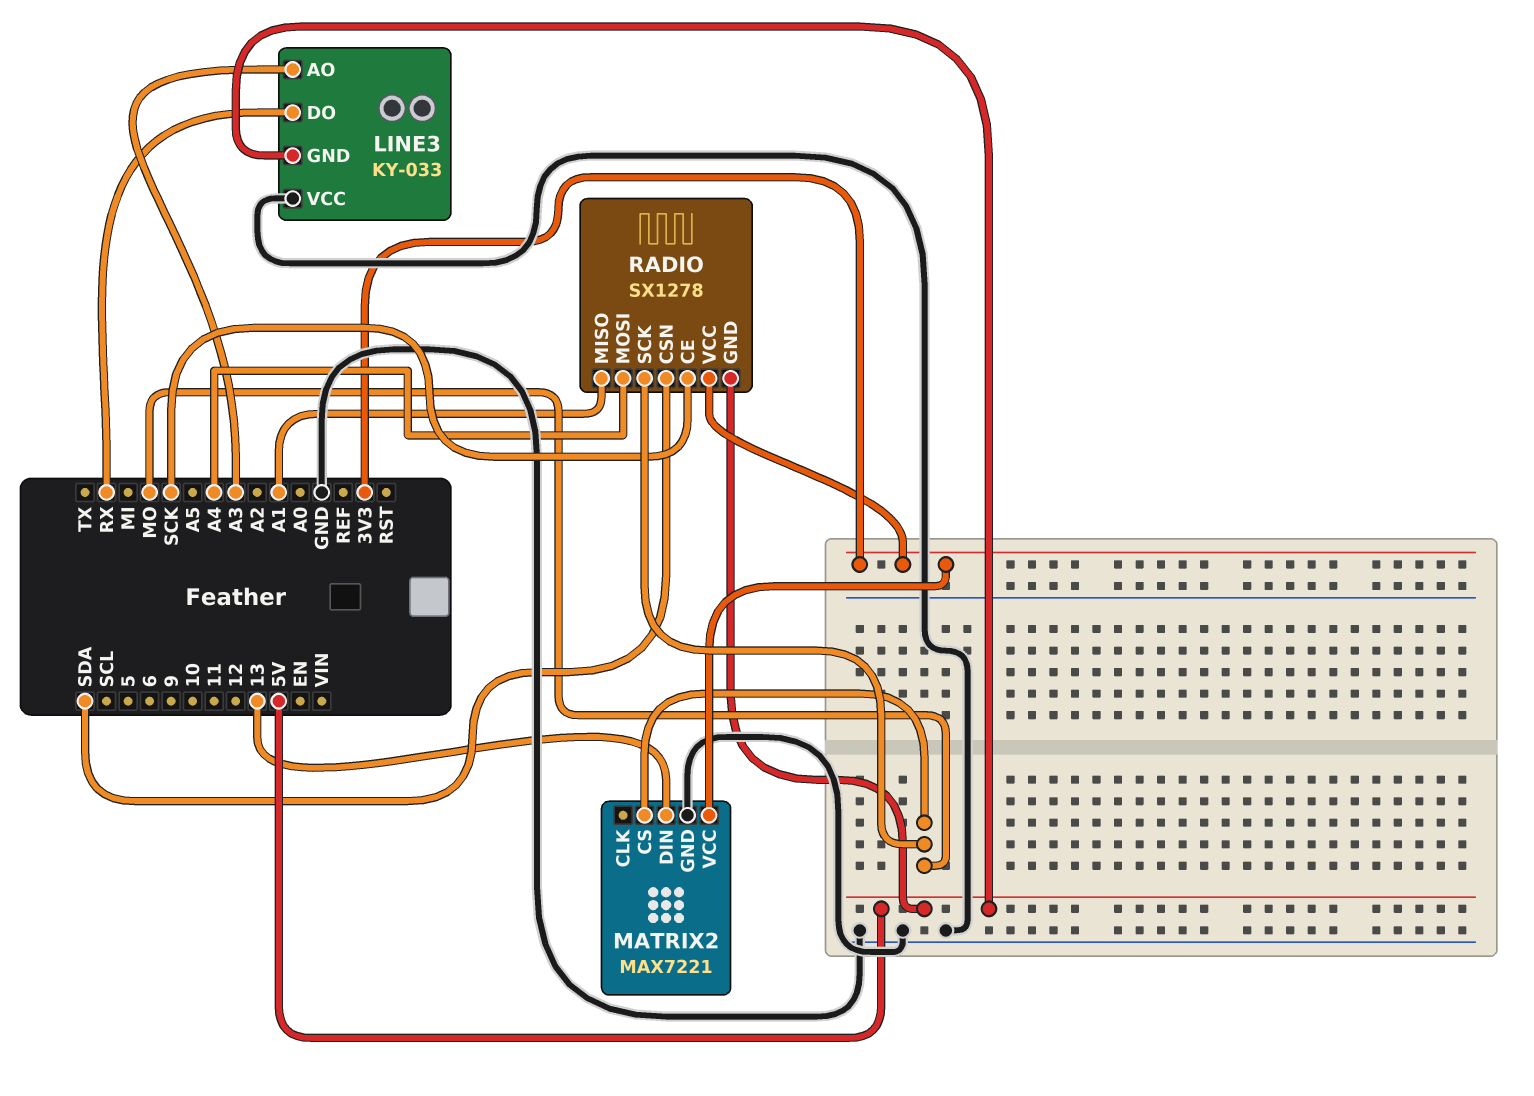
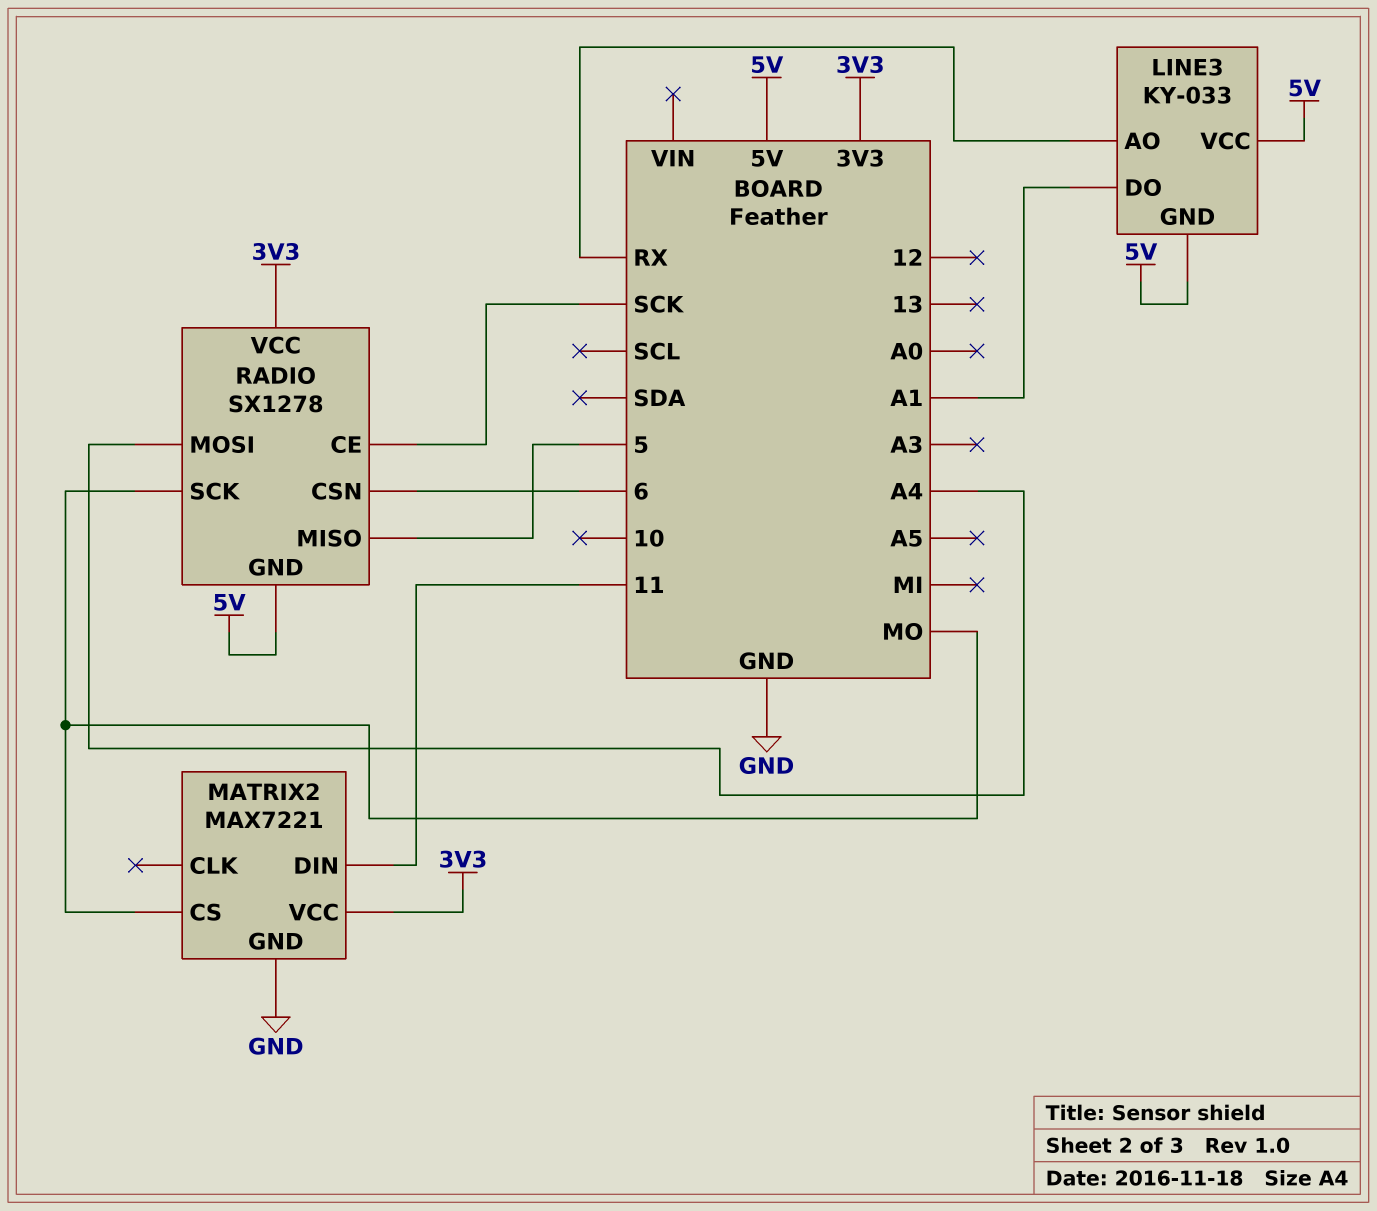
LINE3 pin AO: A3 -> RX
LINE3 pin DO: RX -> A1
LINE3 pin VCC: GND -> 5V
MATRIX2 pin DIN: 13 -> 11
RADIO pin CSN: SDA -> 6
RADIO pin MISO: A1 -> 5

